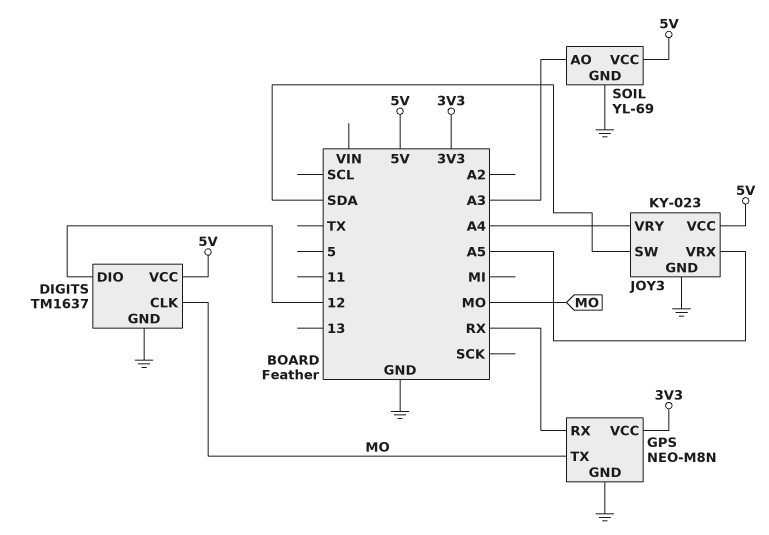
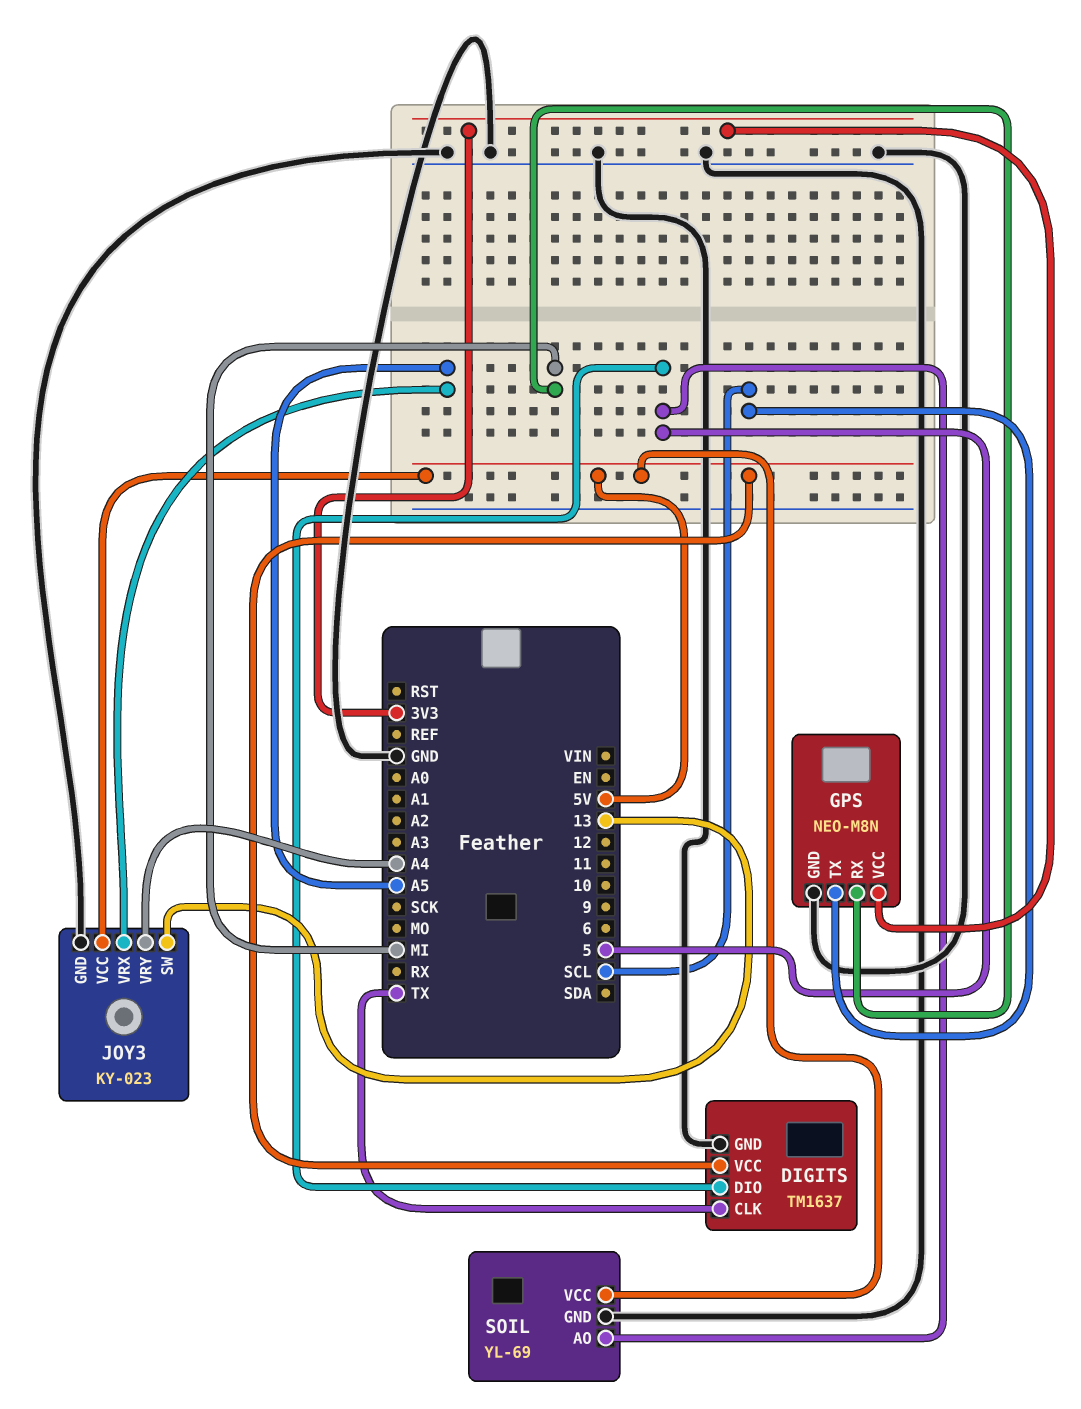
DIGITS pin CLK: MO -> TX
DIGITS pin DIO: 12 -> 5
GPS pin RX: RX -> MI
GPS pin TX: MO -> SCL
JOY3 pin SW: SDA -> 13
SOIL pin AO: A3 -> 5

